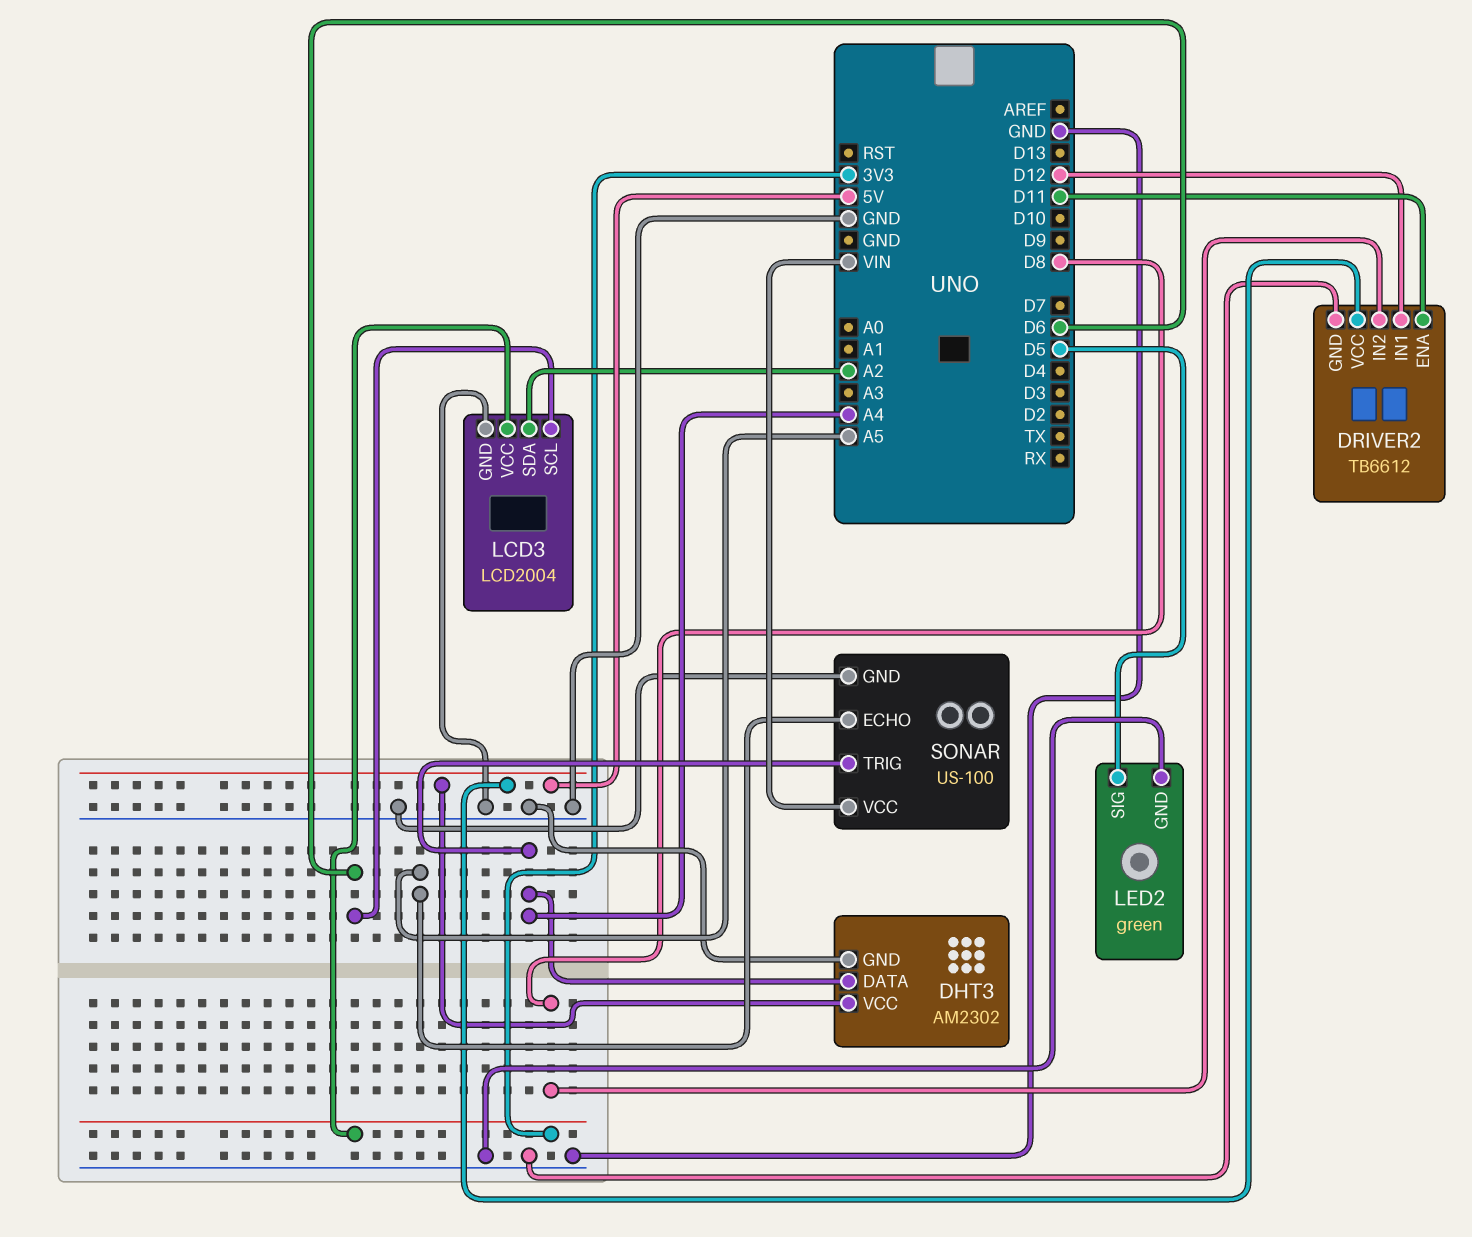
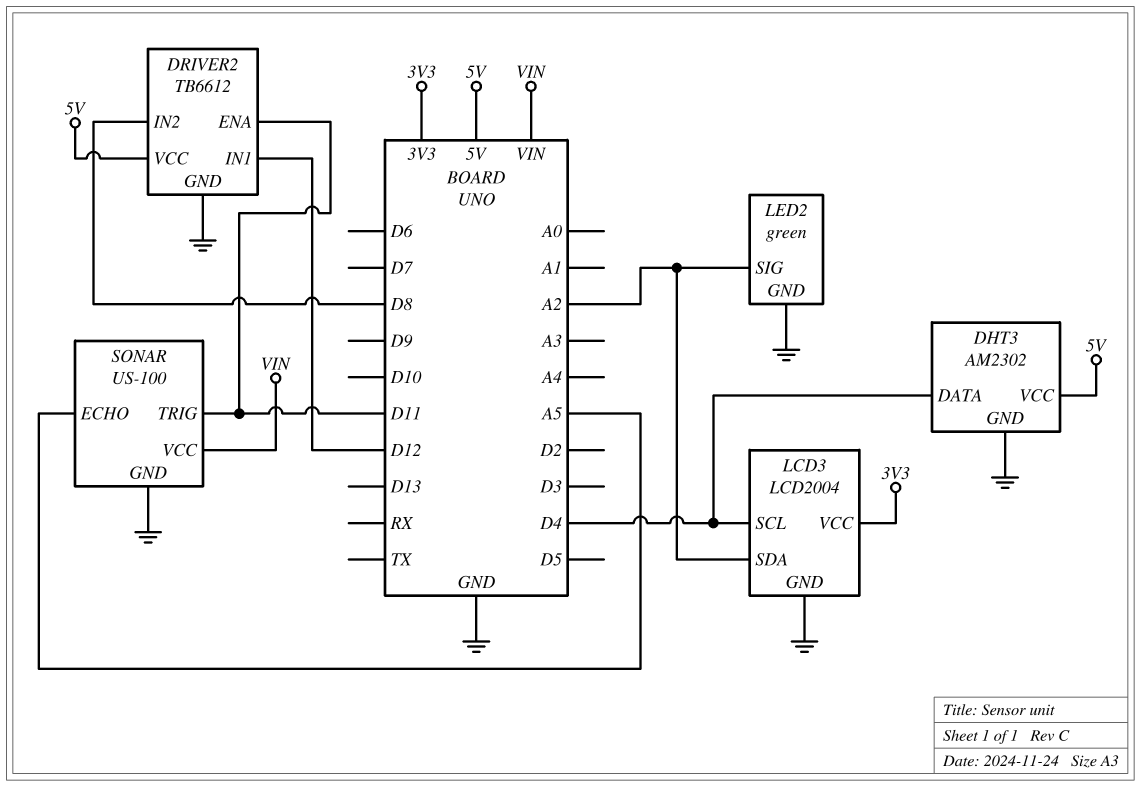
DHT3 pin DATA: A4 -> D4
LCD3 pin SCL: D6 -> D4
LED2 pin SIG: D5 -> A2
SONAR pin TRIG: A4 -> D11

